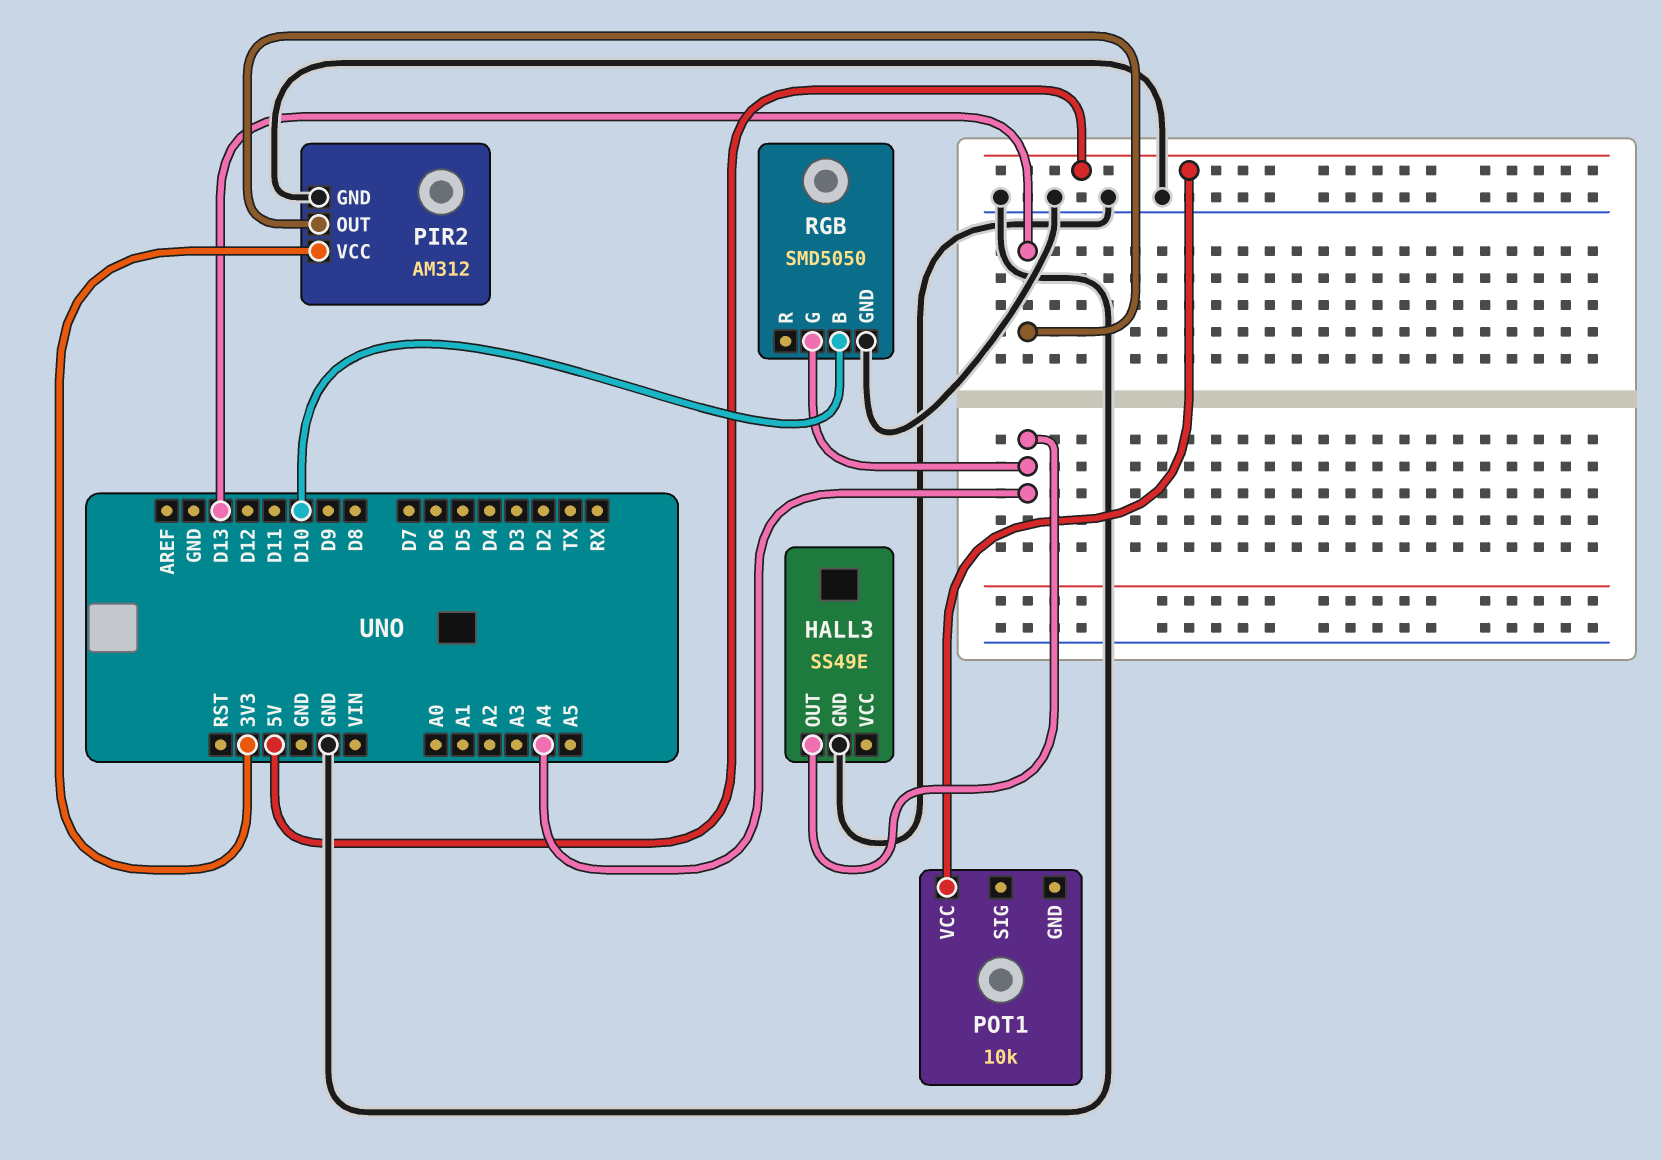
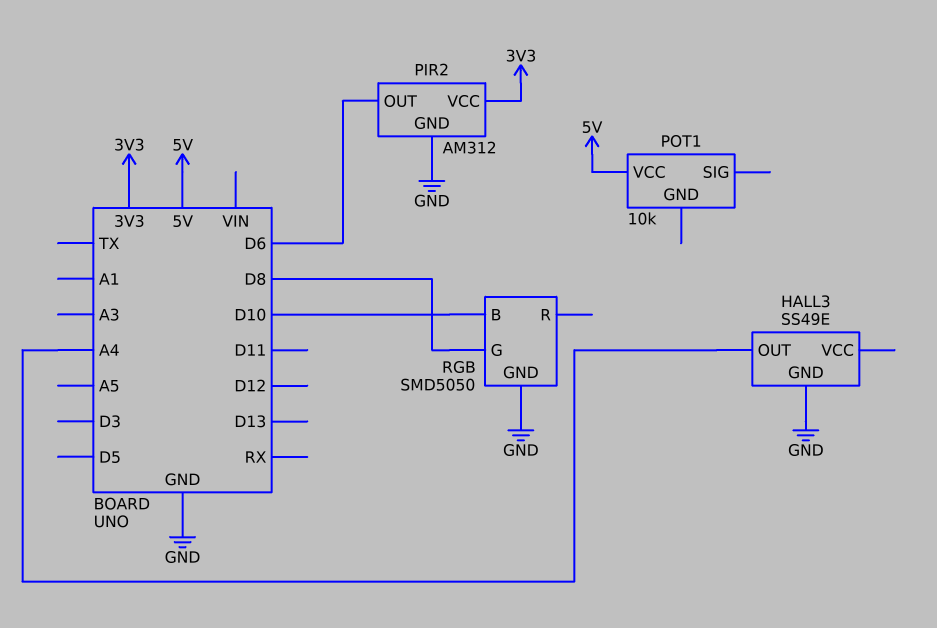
PIR2 pin OUT: D13 -> D6
RGB pin G: A4 -> D8

